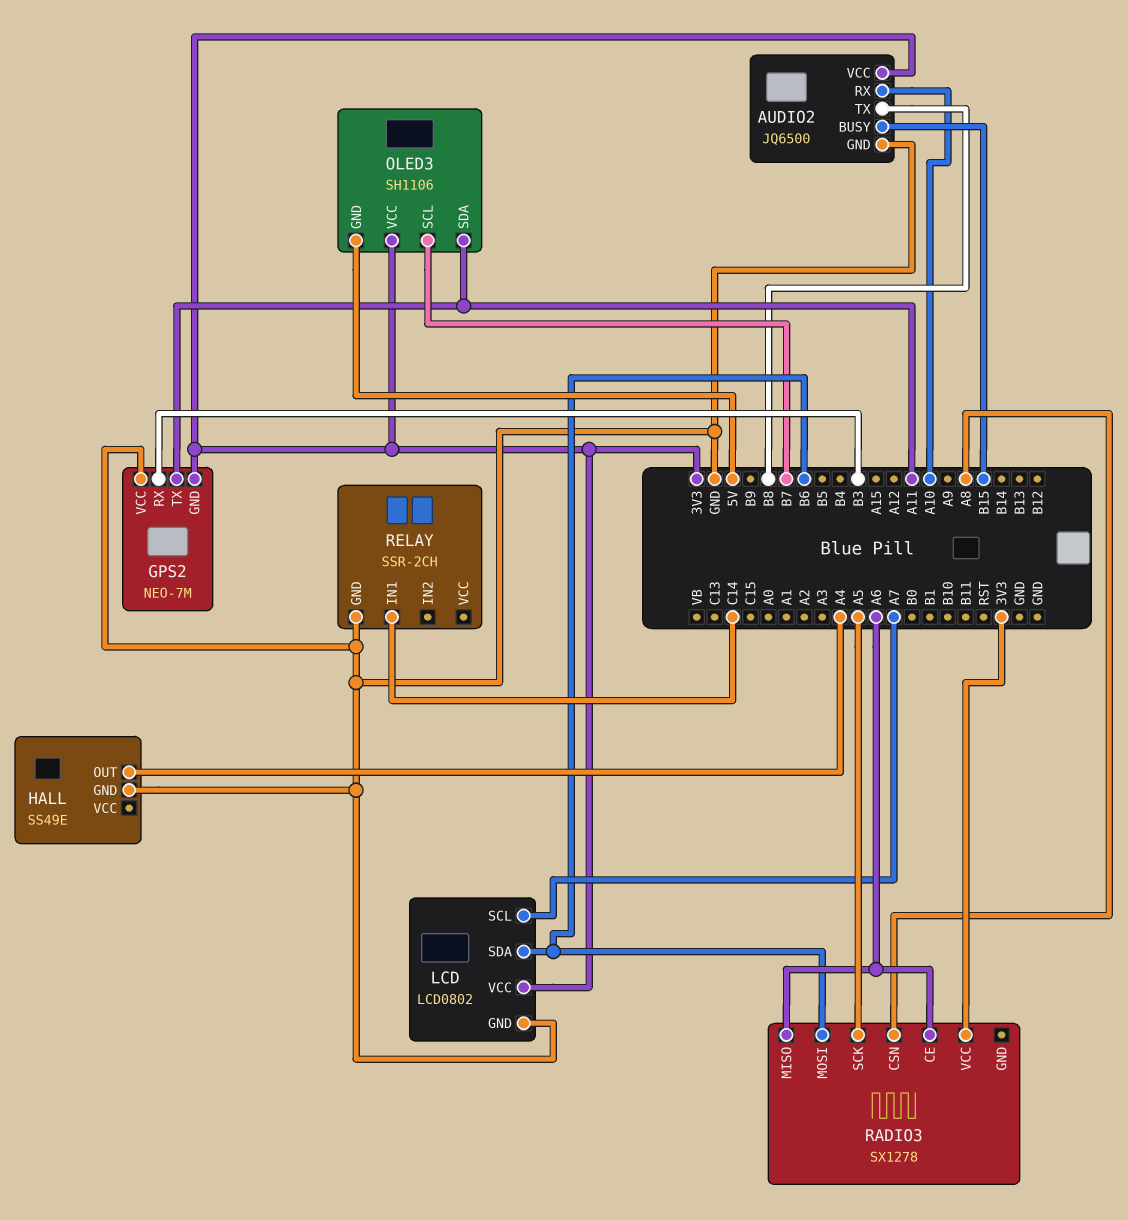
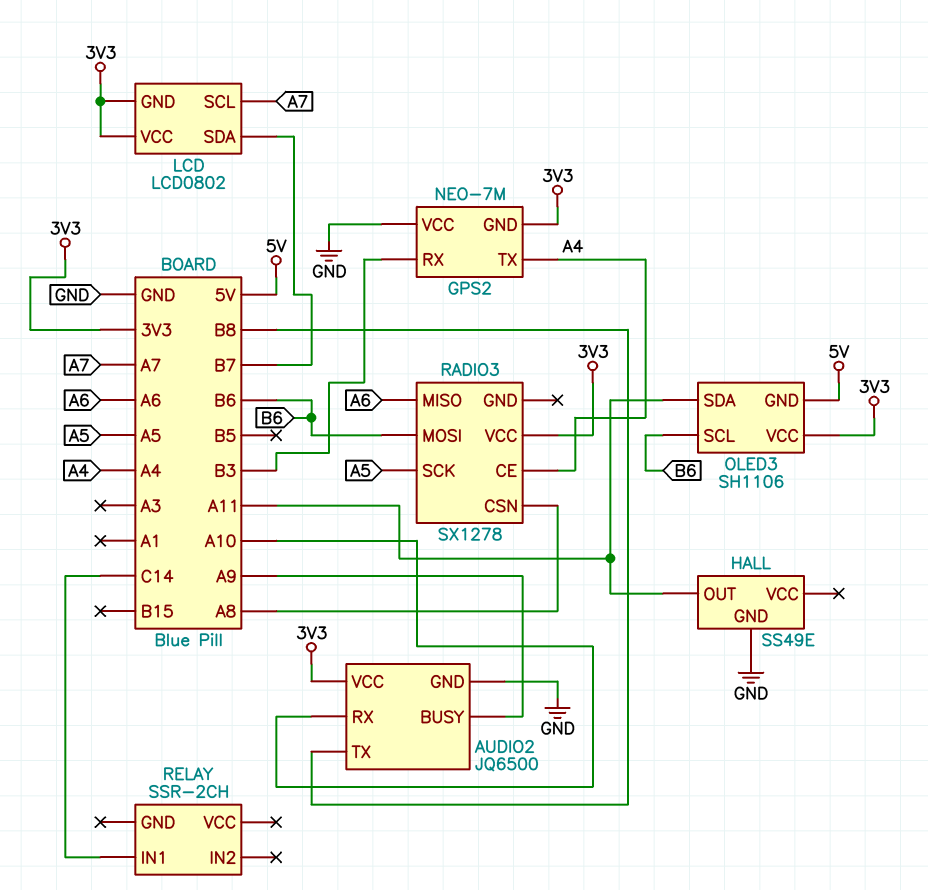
AUDIO2 pin BUSY: B15 -> A9
GPS2 pin TX: A11 -> A4
HALL pin OUT: A4 -> A11
LCD pin GND: GND -> 3V3
LCD pin SDA: B6 -> B7
OLED3 pin SCL: B7 -> B6
RADIO3 pin CE: A6 -> A4
RELAY pin GND: GND -> none

